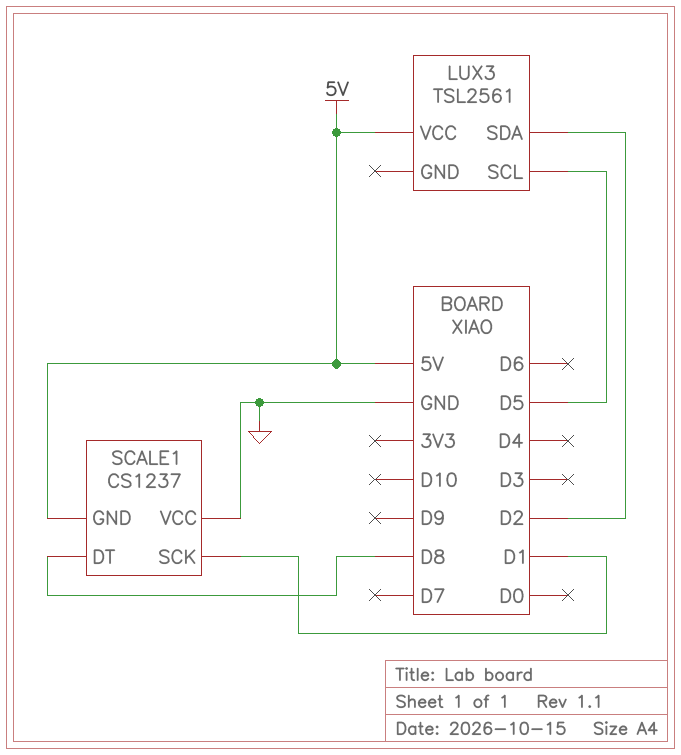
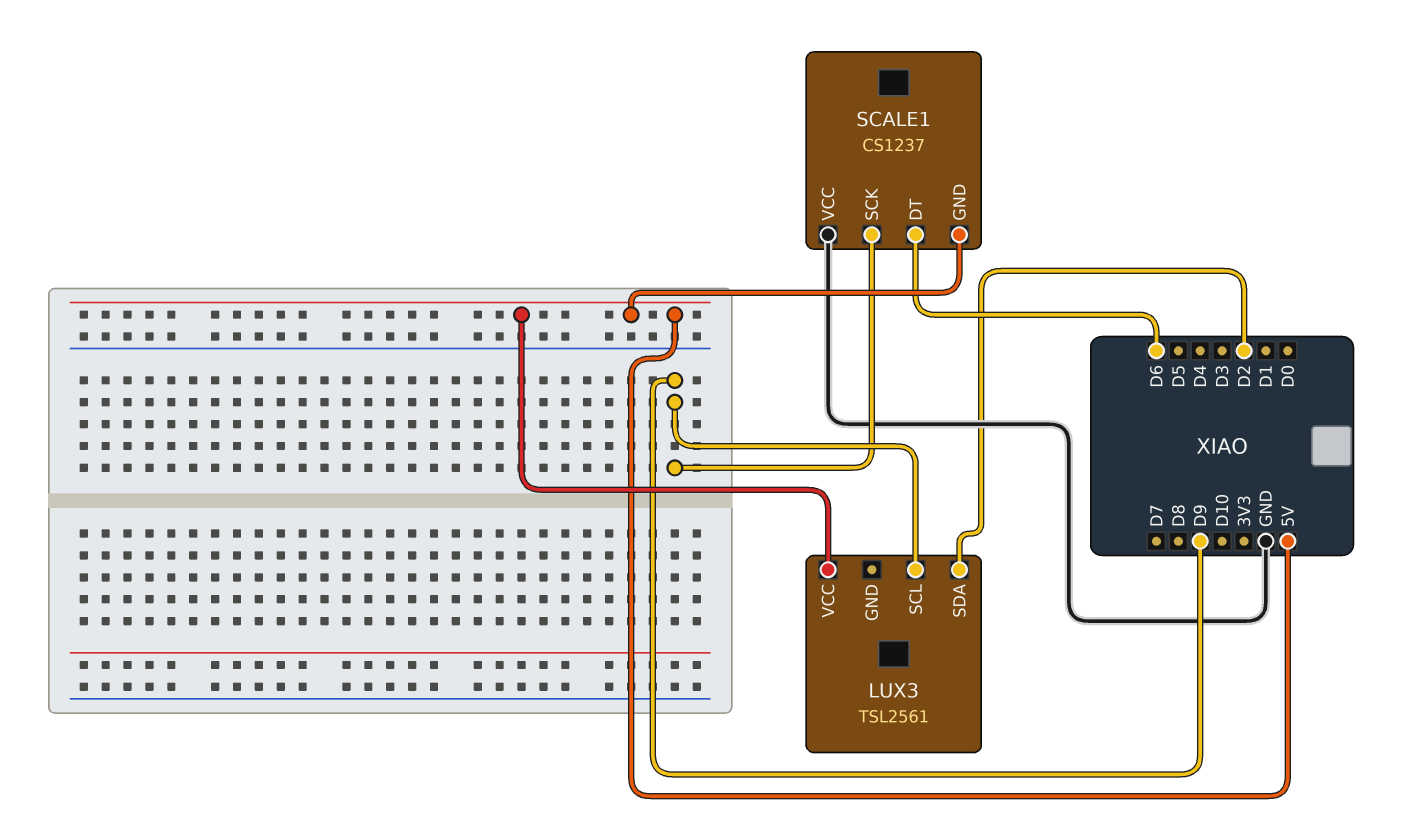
LUX3 pin SCL: D5 -> D9
SCALE1 pin DT: D8 -> D6
SCALE1 pin SCK: D1 -> D9

